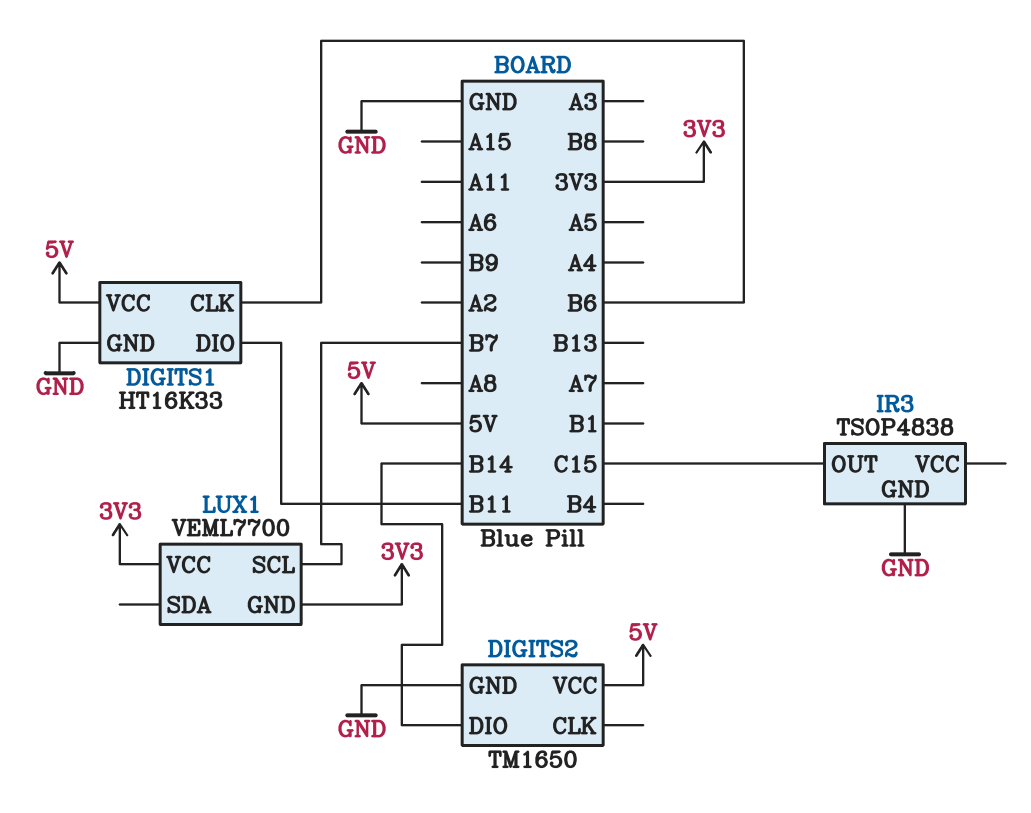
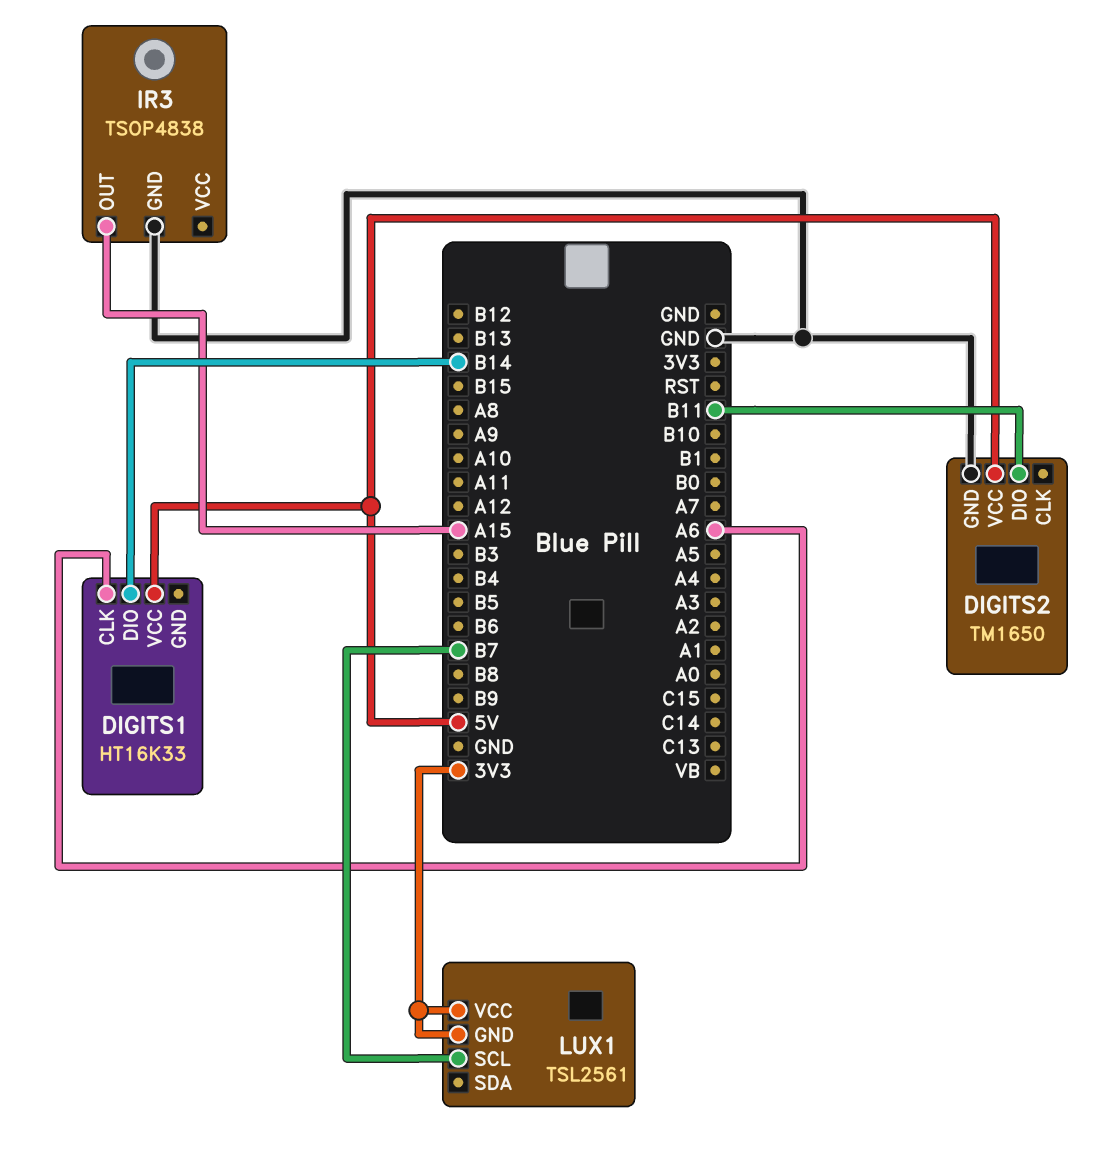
DIGITS1 pin CLK: B6 -> A6
DIGITS1 pin DIO: B11 -> B14
DIGITS1 pin GND: GND -> none
DIGITS2 pin DIO: B14 -> B11
IR3 pin OUT: C15 -> A15
LUX1: VEML7700 -> TSL2561

